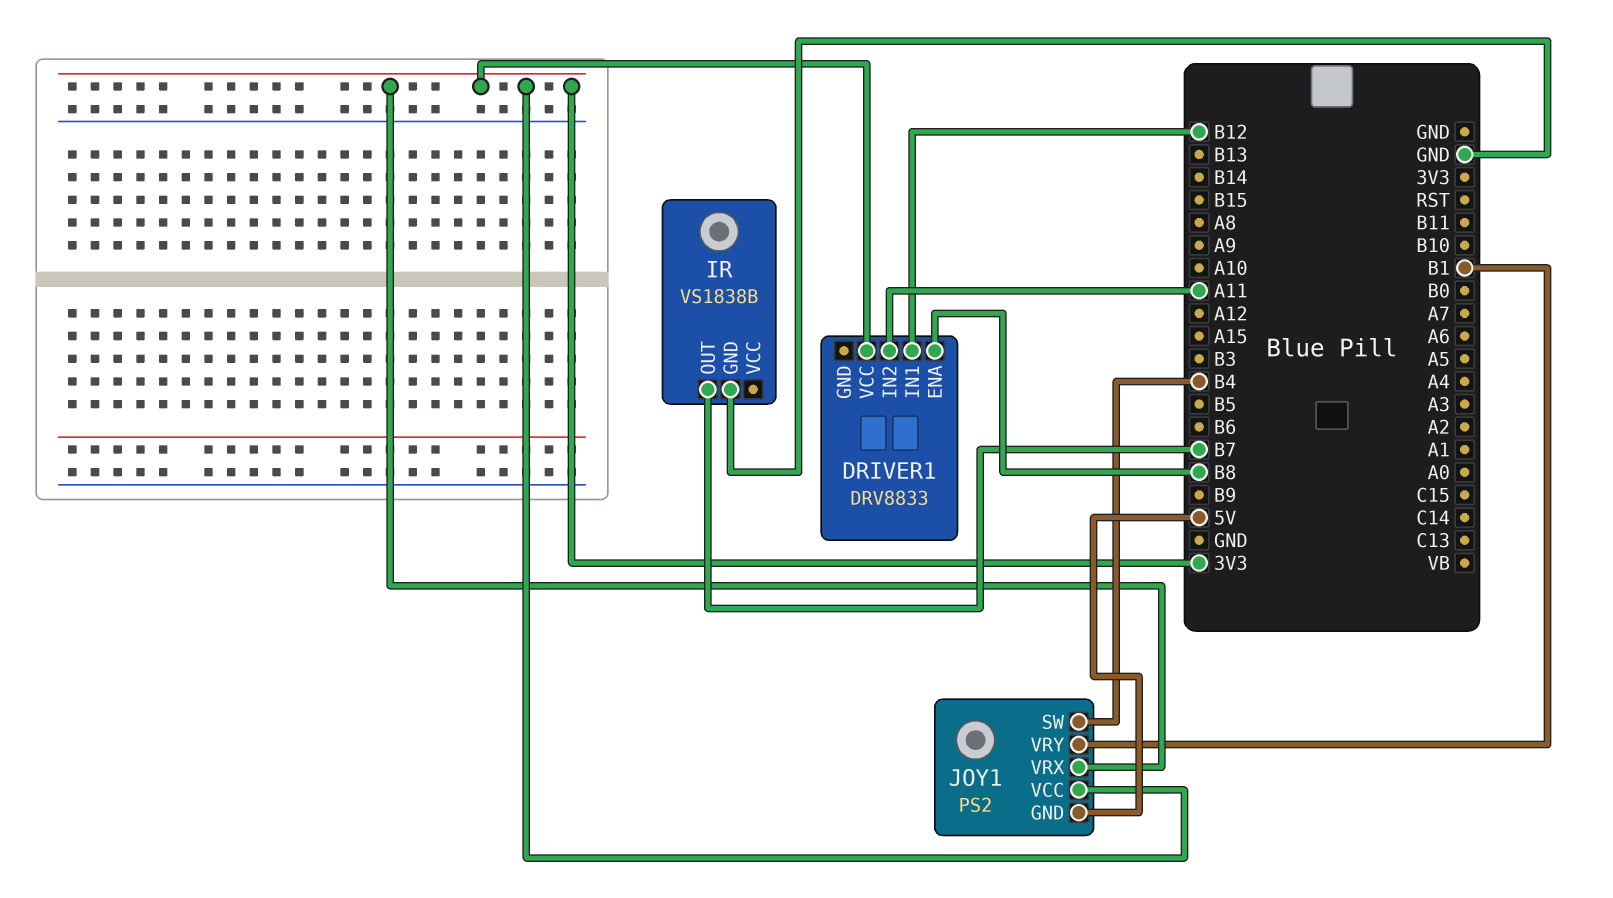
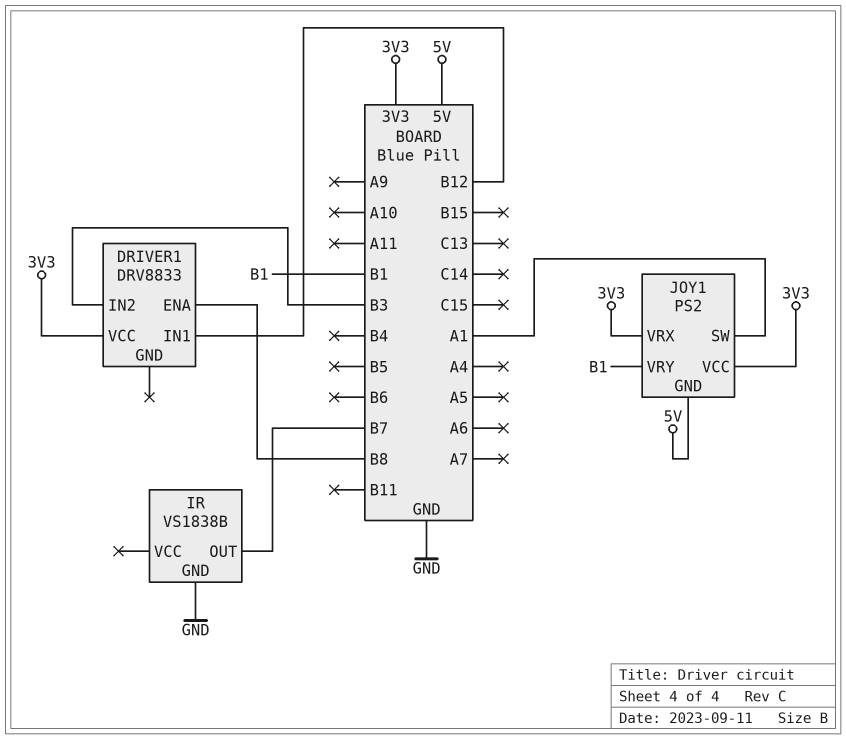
DRIVER1 pin IN2: A11 -> B3
JOY1 pin SW: B4 -> A1

